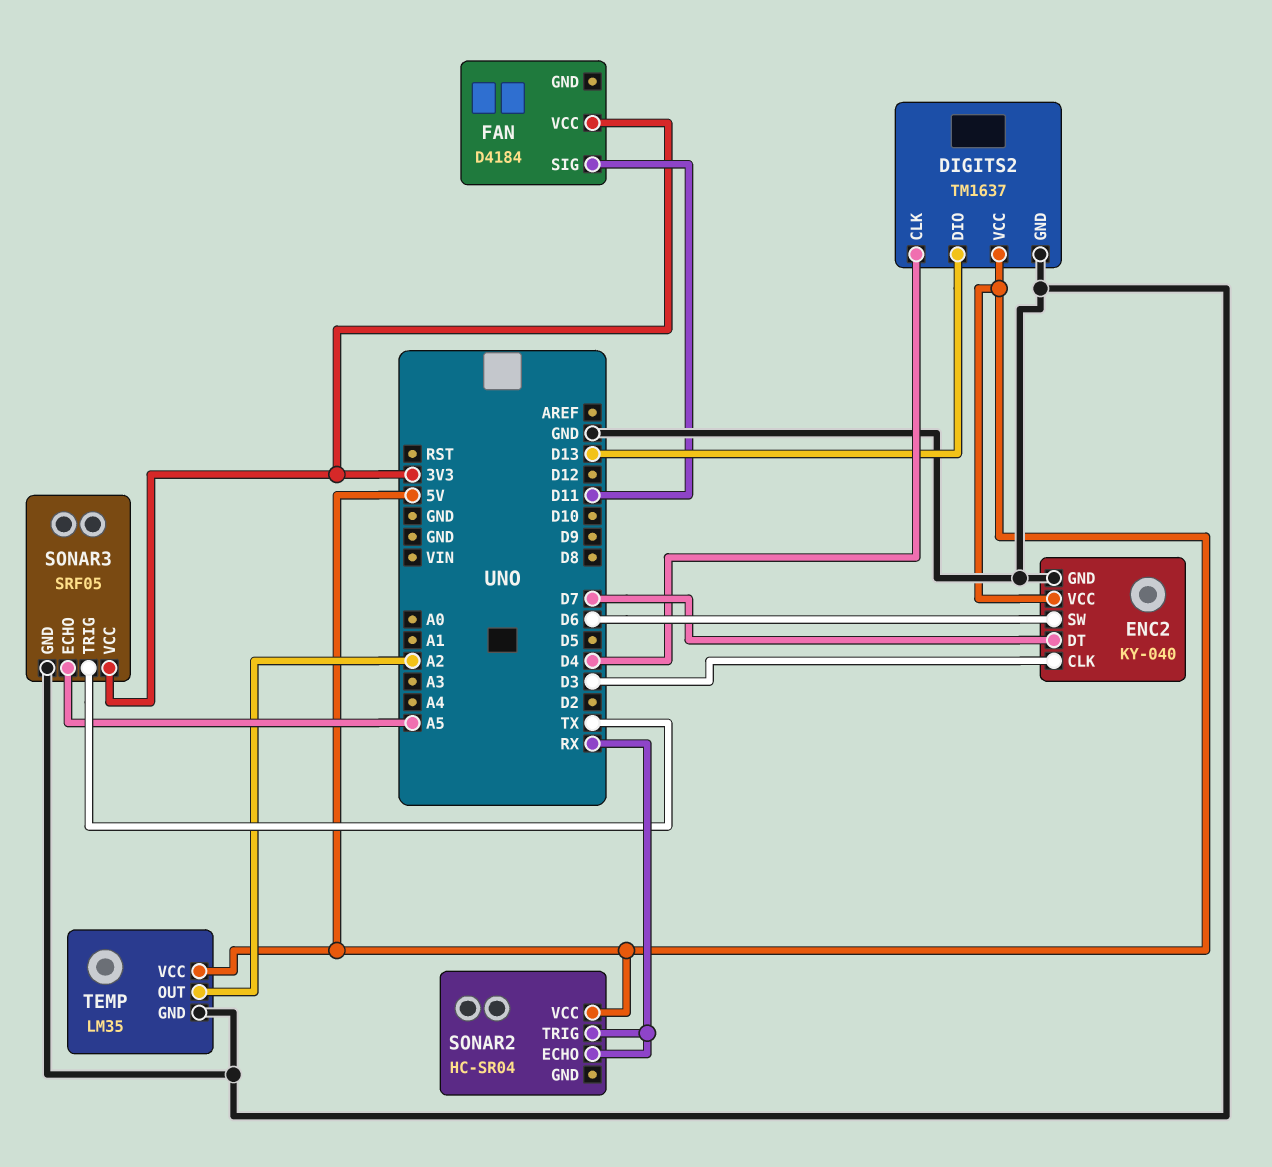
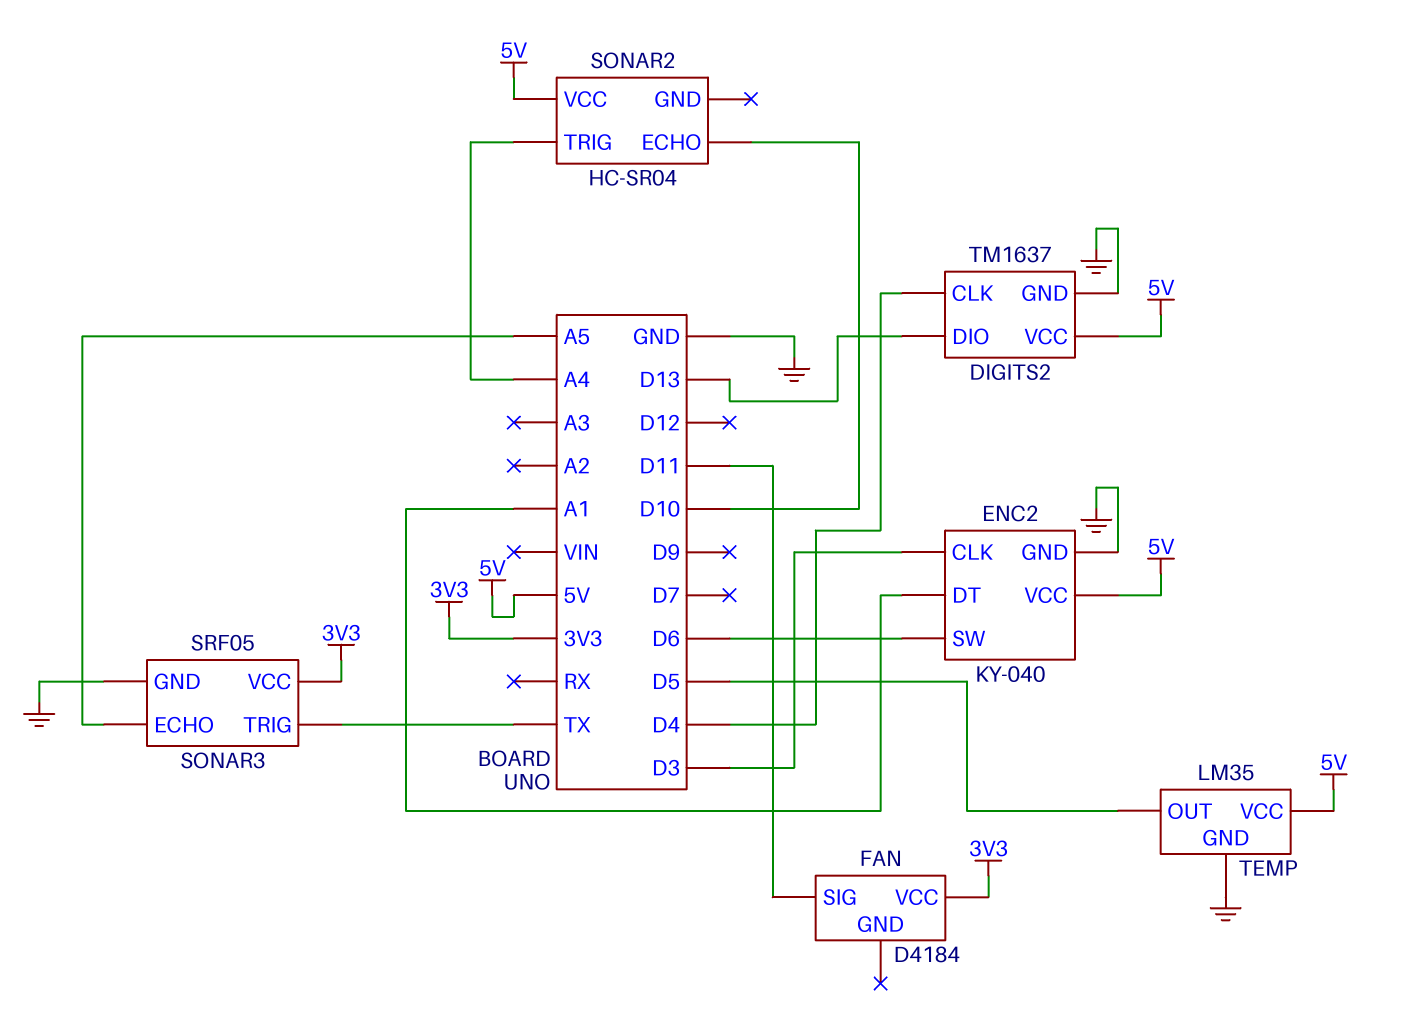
ENC2 pin DT: D7 -> A1
SONAR2 pin ECHO: RX -> D10
SONAR2 pin TRIG: RX -> A4
TEMP pin OUT: A2 -> D5

